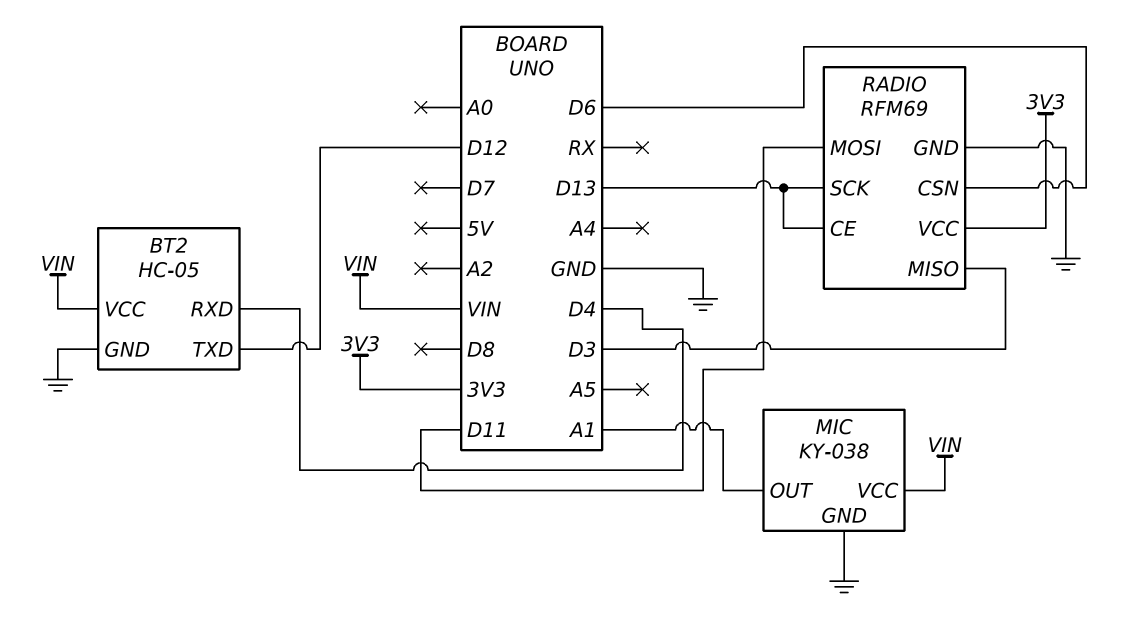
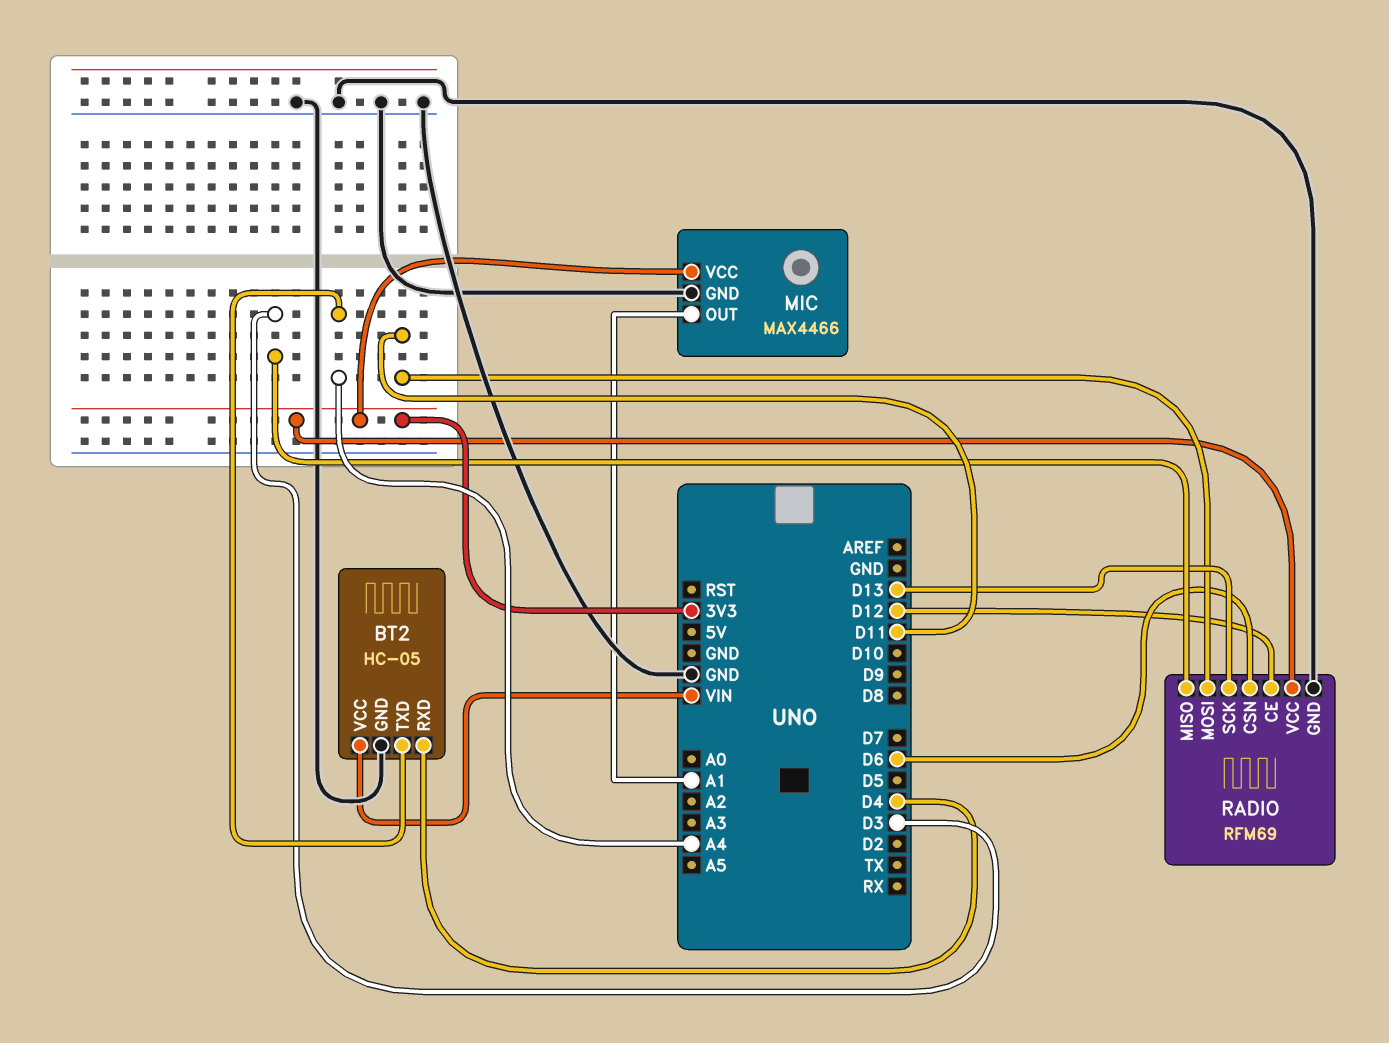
BT2 pin TXD: D12 -> A4
MIC: KY-038 -> MAX4466
MIC pin VCC: VIN -> 3V3
RADIO pin CE: D13 -> D12

